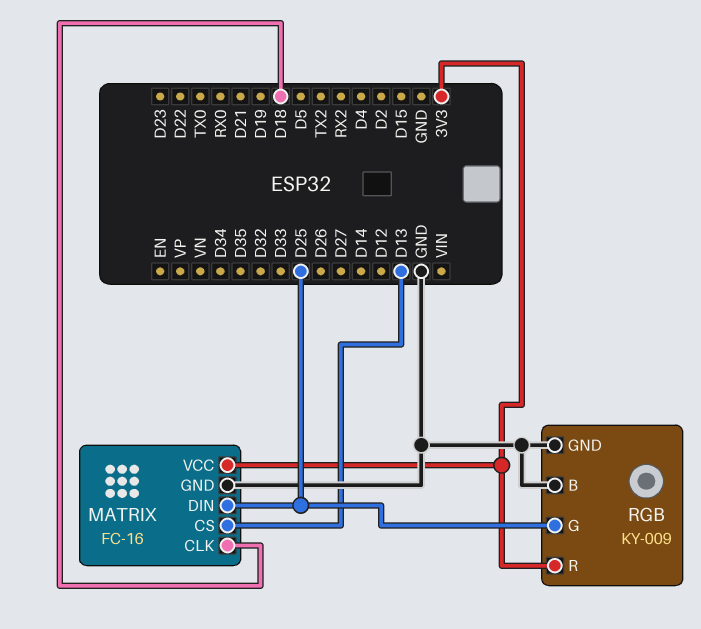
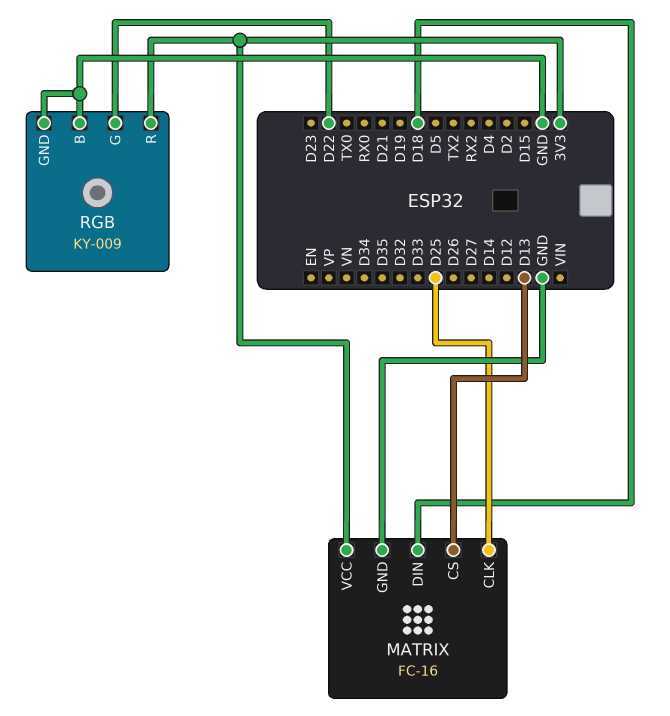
MATRIX pin CLK: D18 -> D25
MATRIX pin DIN: D25 -> D18
RGB pin G: D25 -> D22

